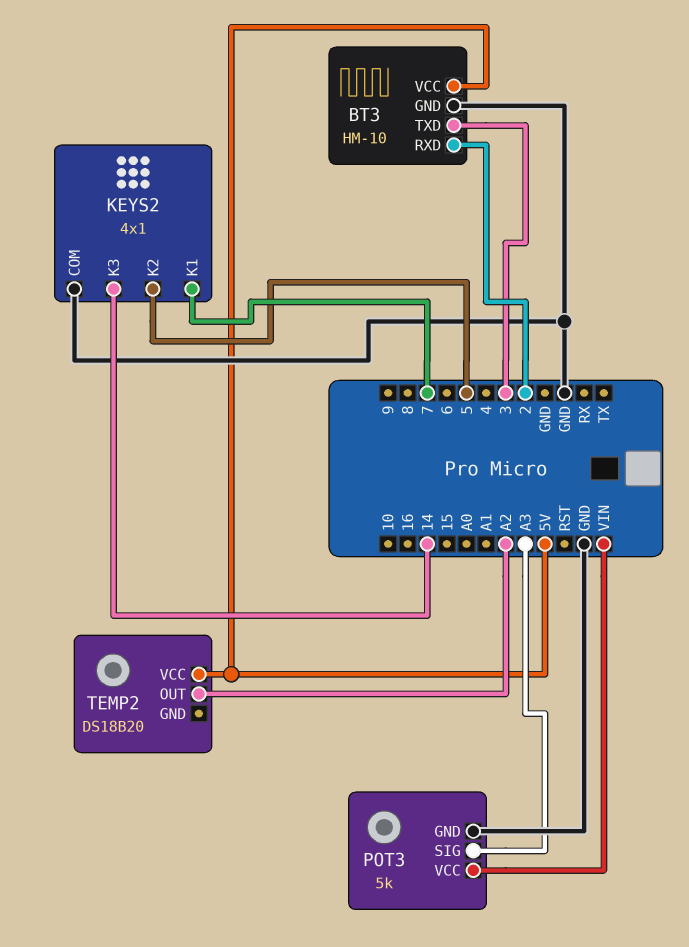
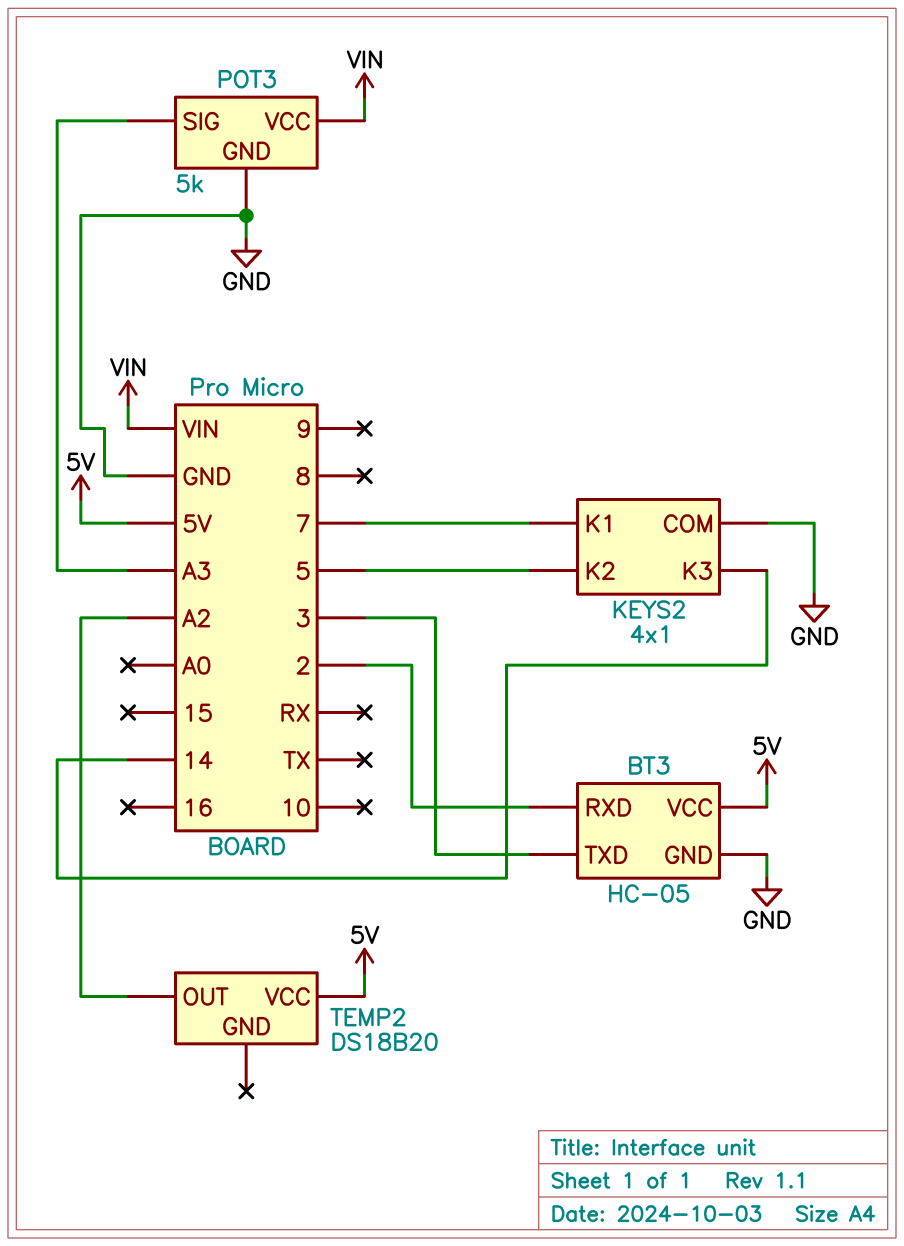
BT3: HM-10 -> HC-05

